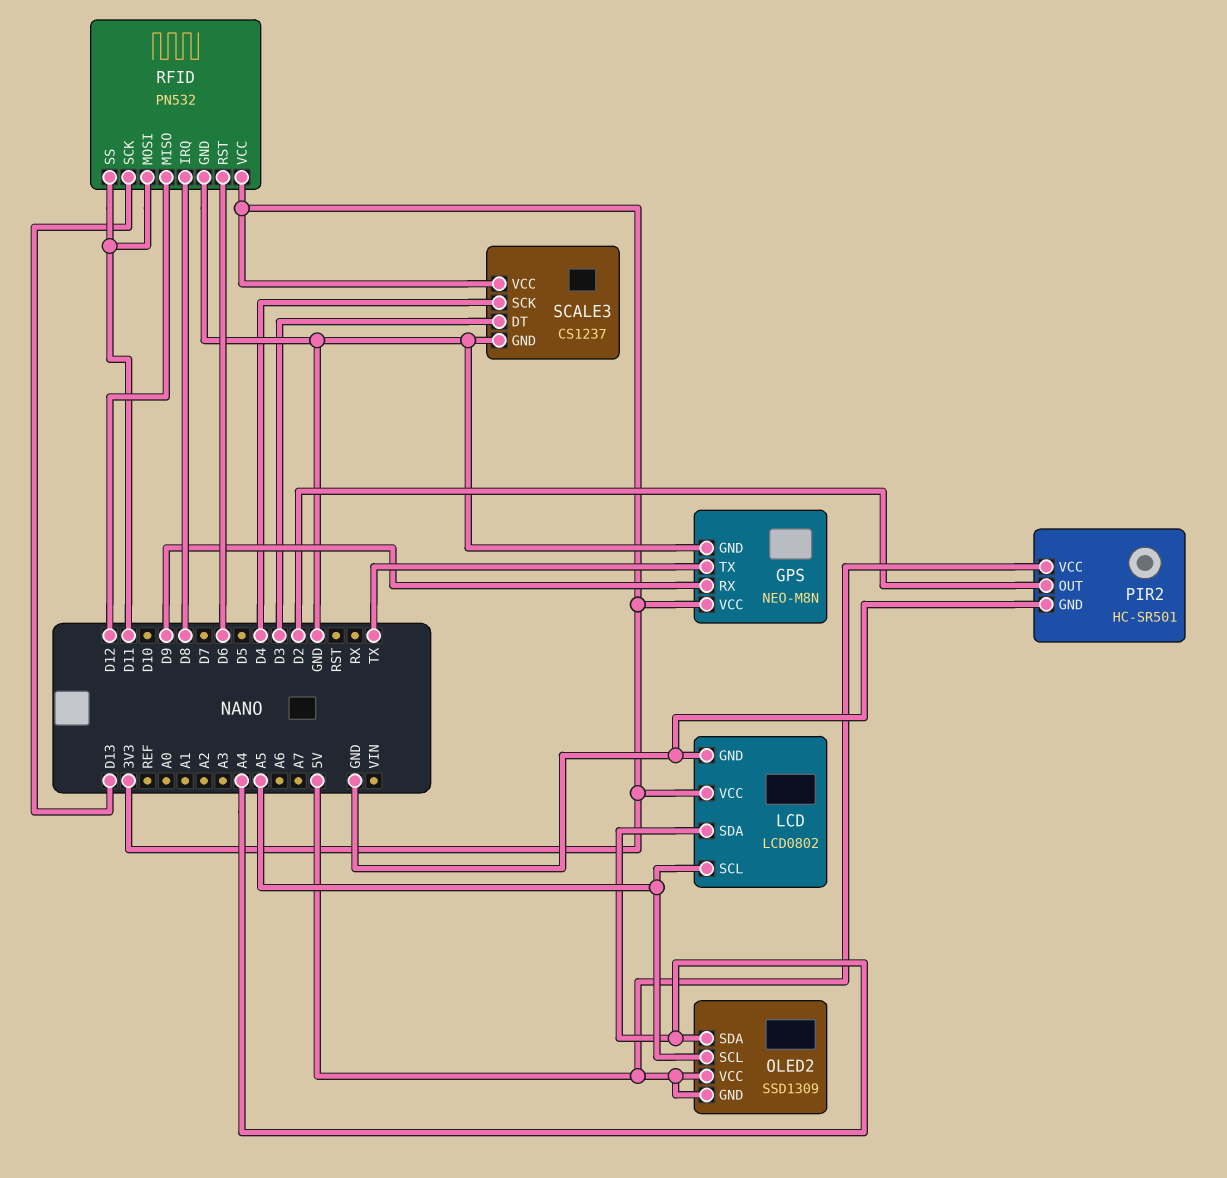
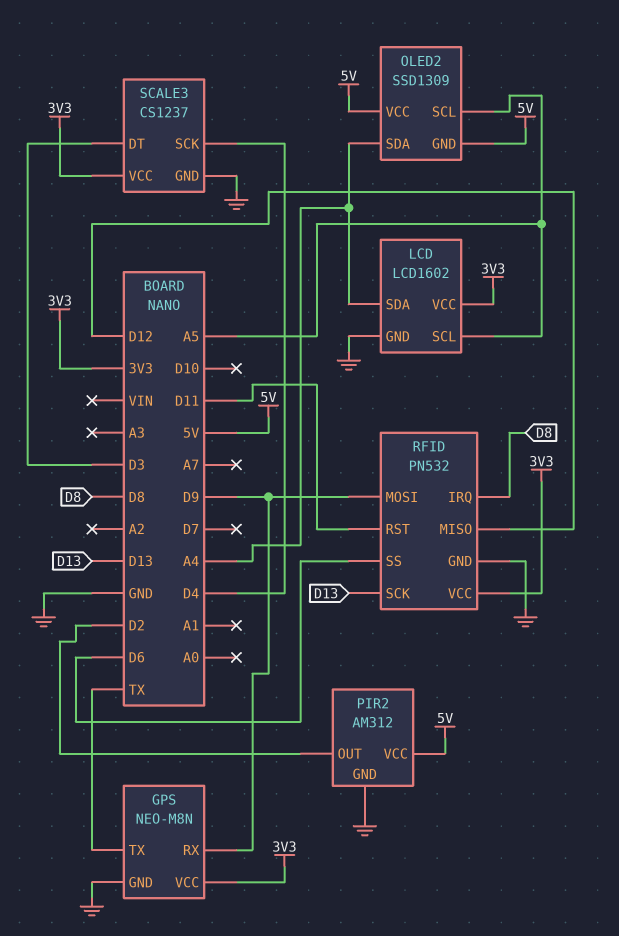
LCD: LCD0802 -> LCD1602
PIR2: HC-SR501 -> AM312
RFID pin MOSI: D11 -> D9
RFID pin RST: D6 -> D11
RFID pin SS: D11 -> D6

